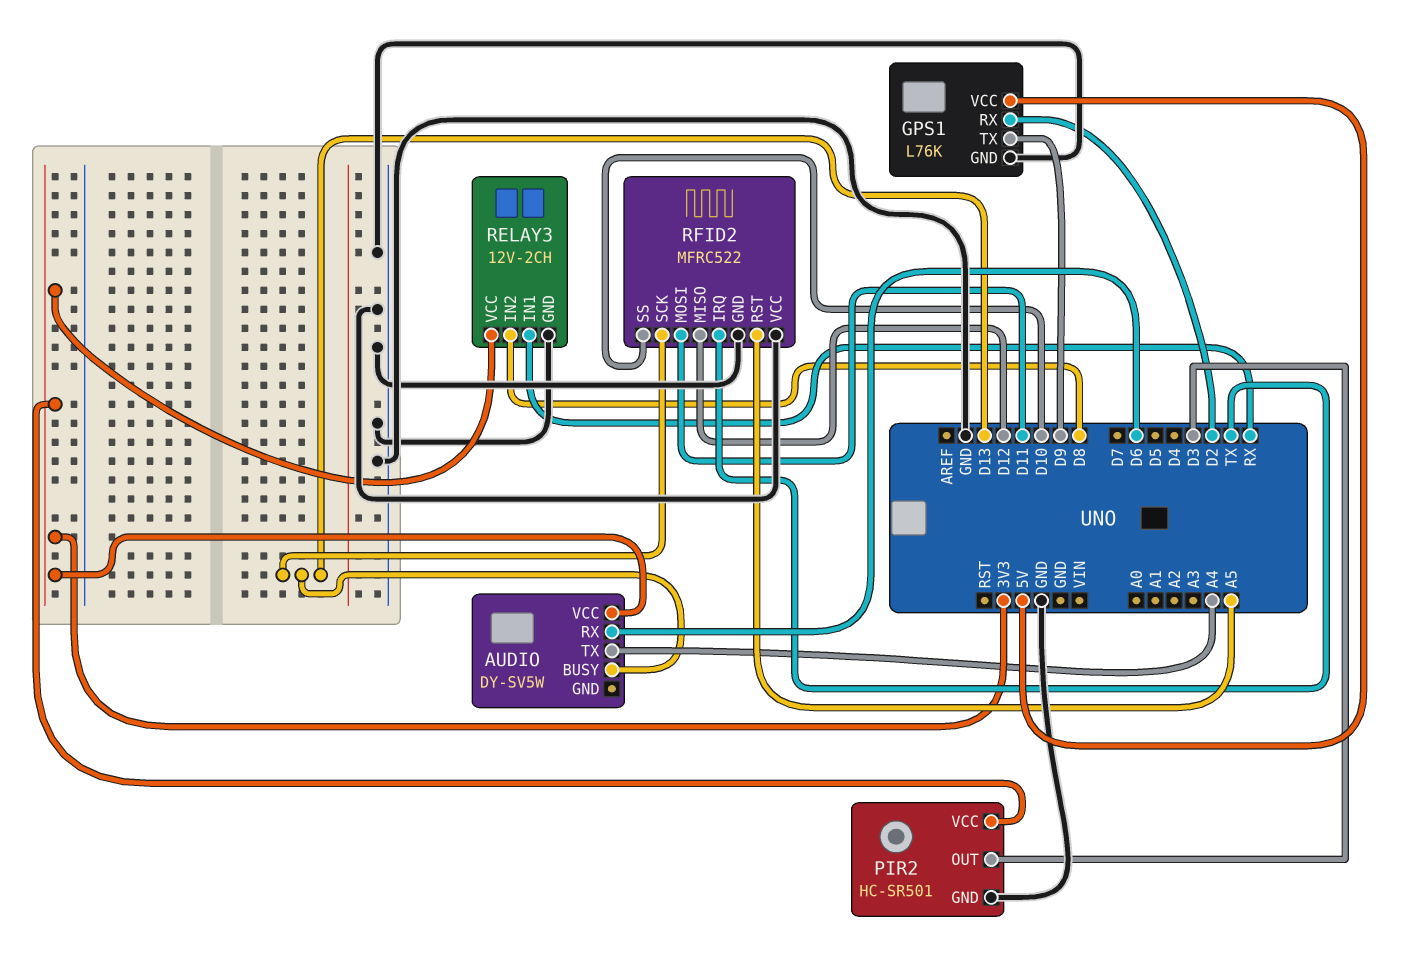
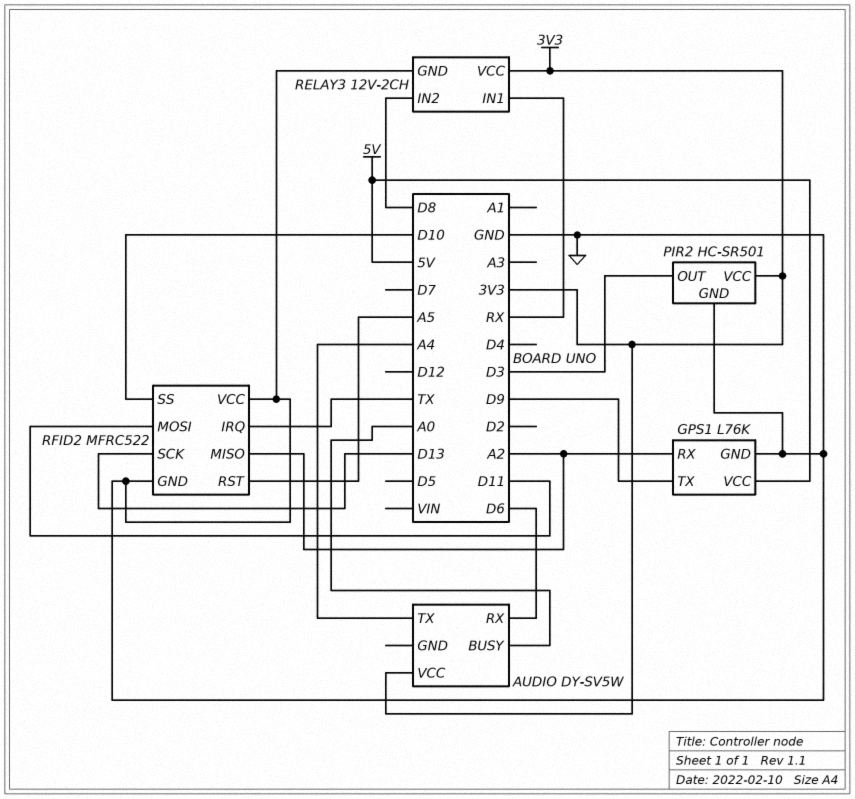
AUDIO pin BUSY: D13 -> A0
GPS1 pin RX: D2 -> A2
RFID2 pin MISO: D12 -> A2

